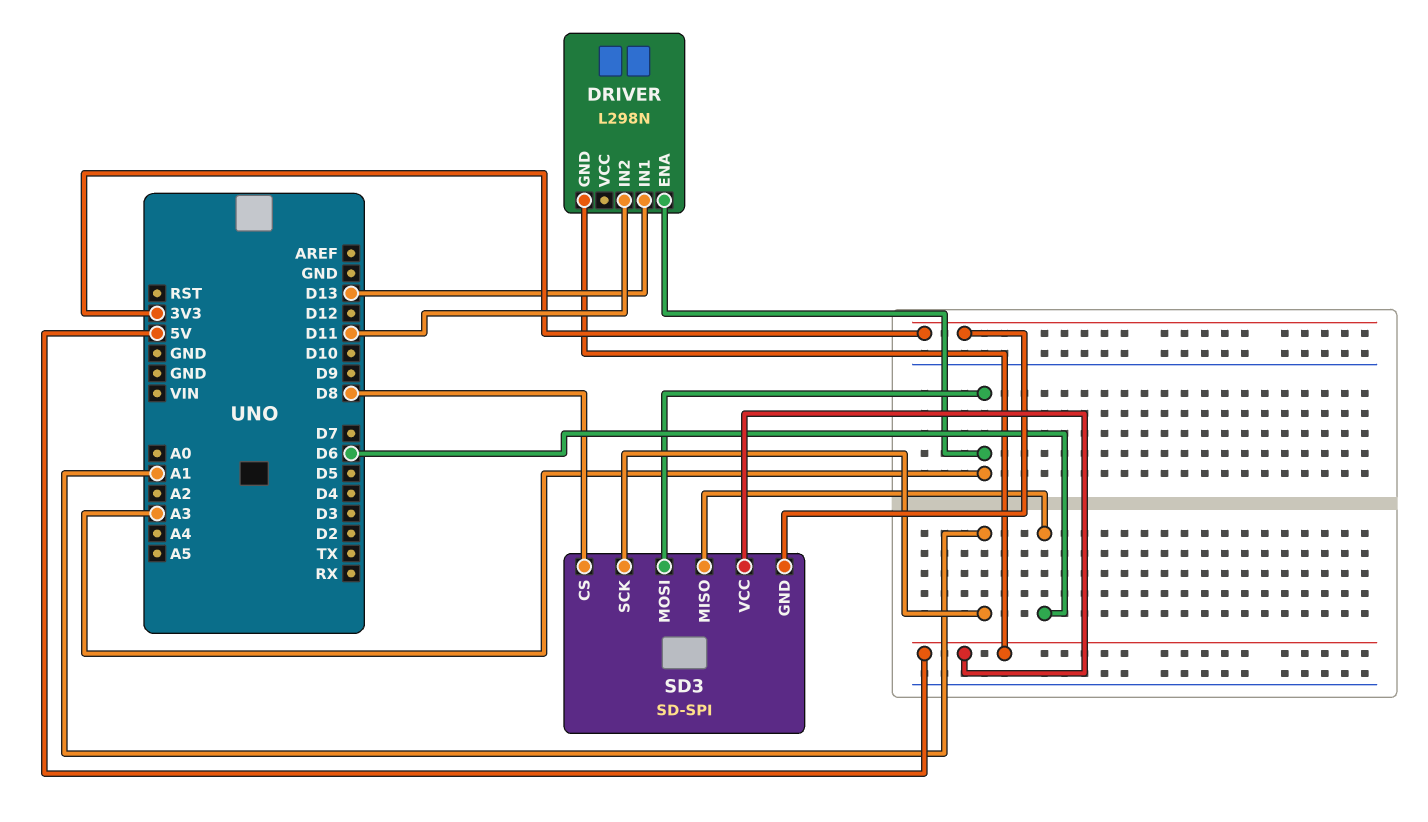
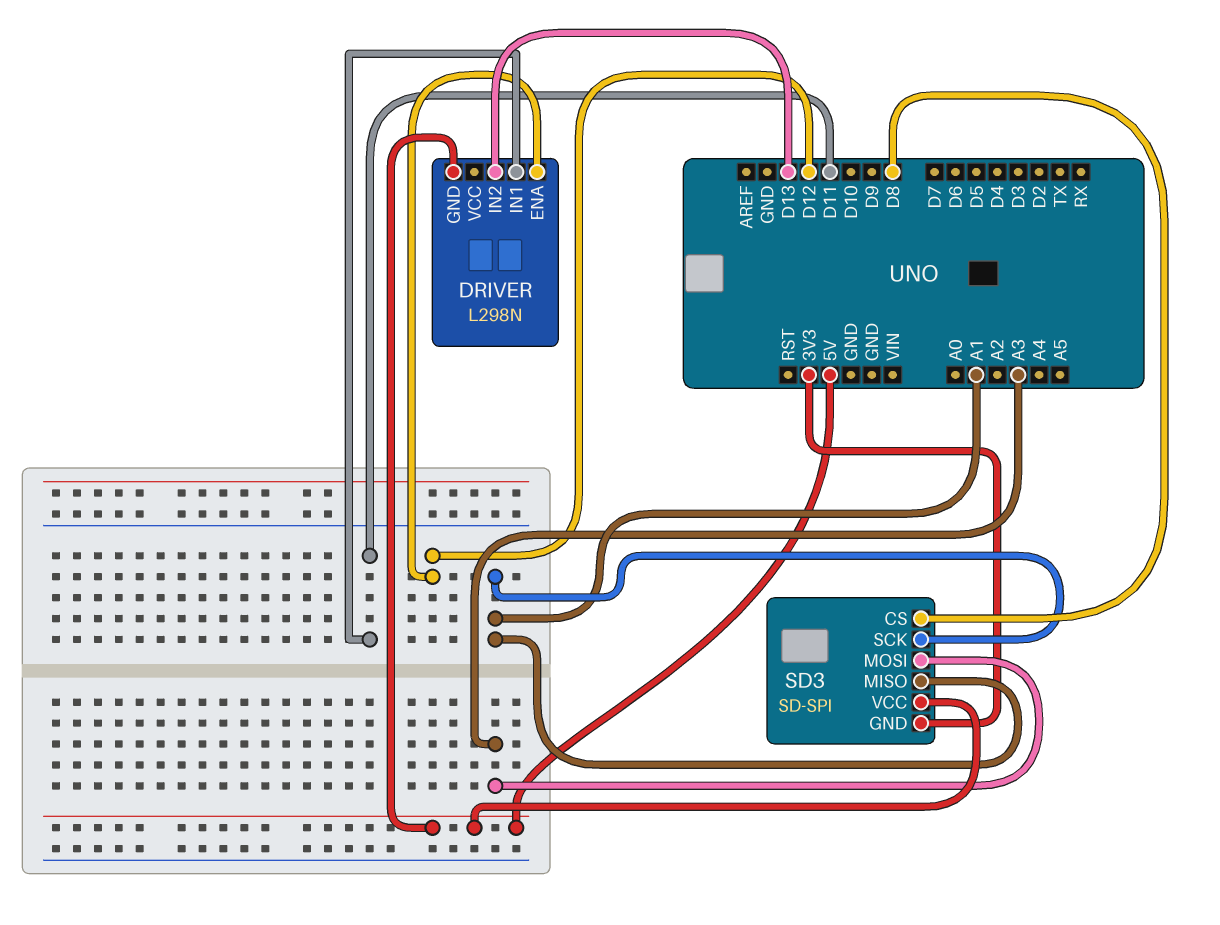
DRIVER pin ENA: A3 -> D12
DRIVER pin IN1: D13 -> D11
DRIVER pin IN2: D11 -> D13
SD3 pin MISO: D6 -> A1

